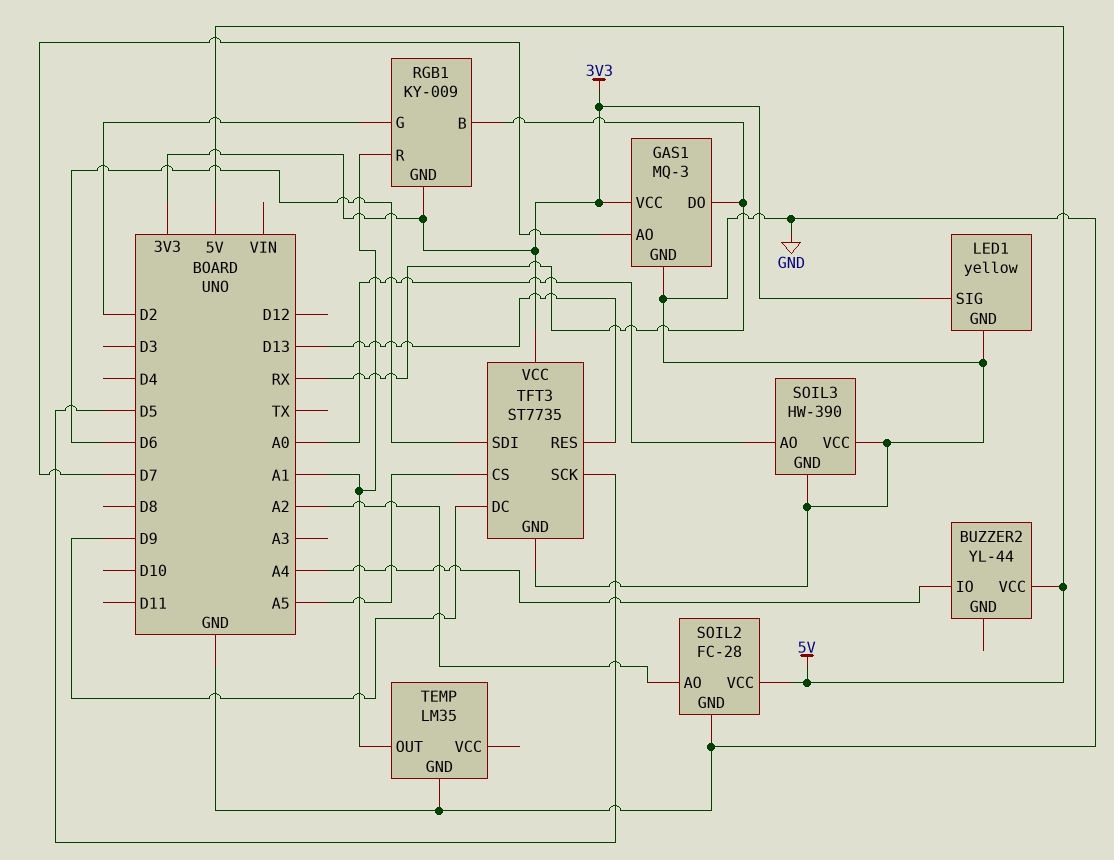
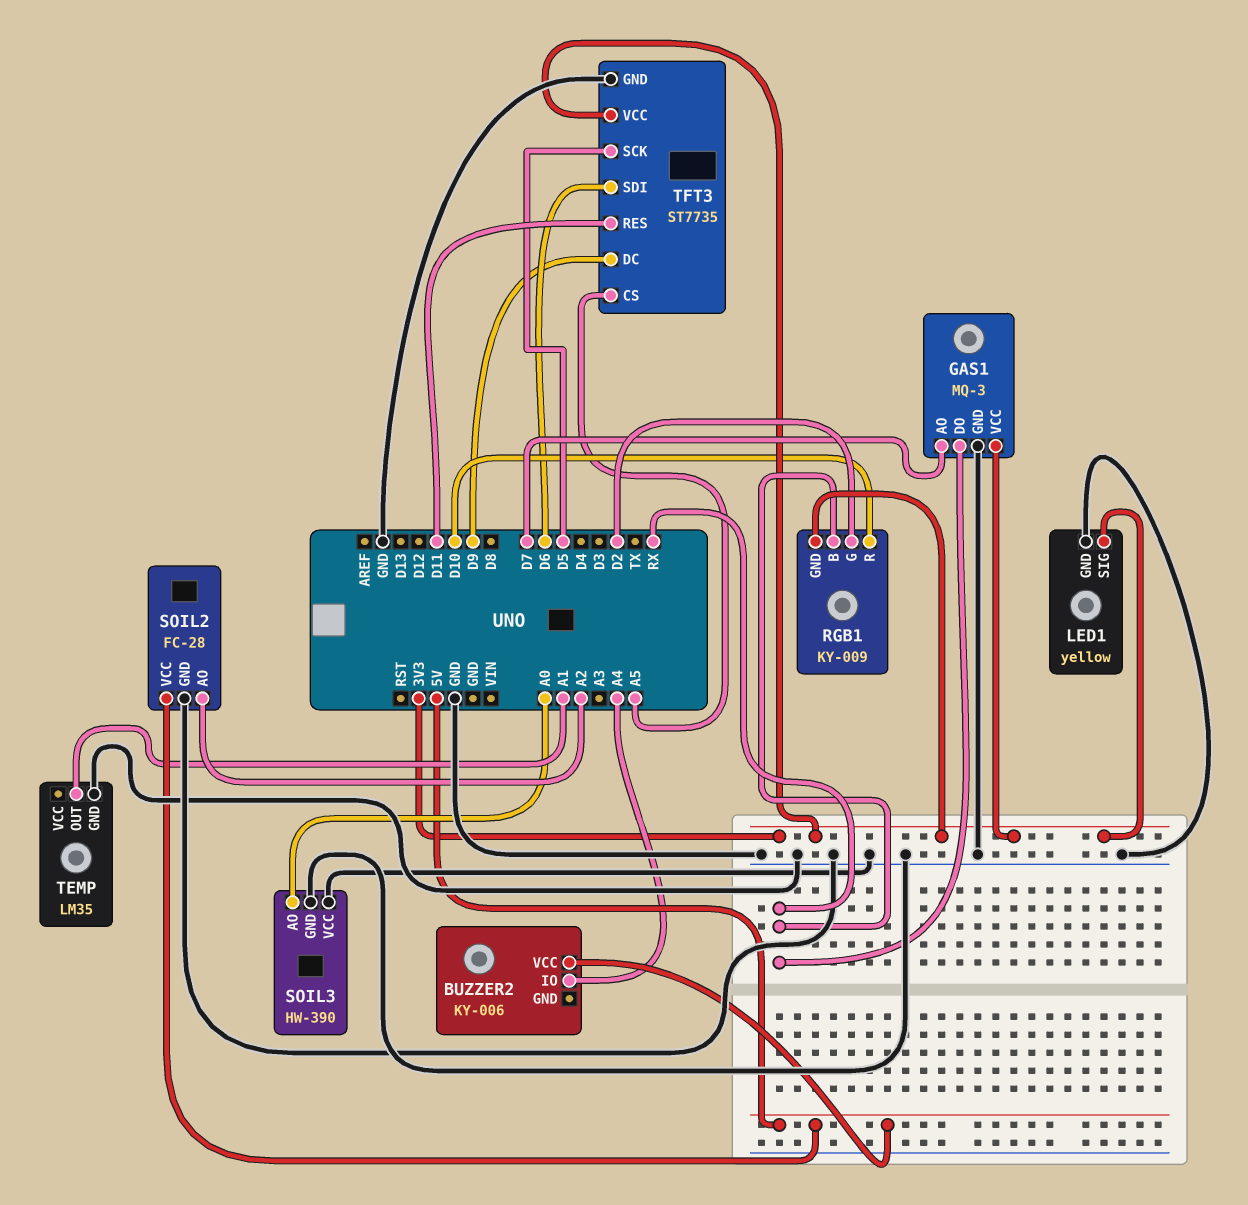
BUZZER2: YL-44 -> KY-006
RGB1 pin R: A1 -> D10
TFT3 pin RES: D13 -> D11

